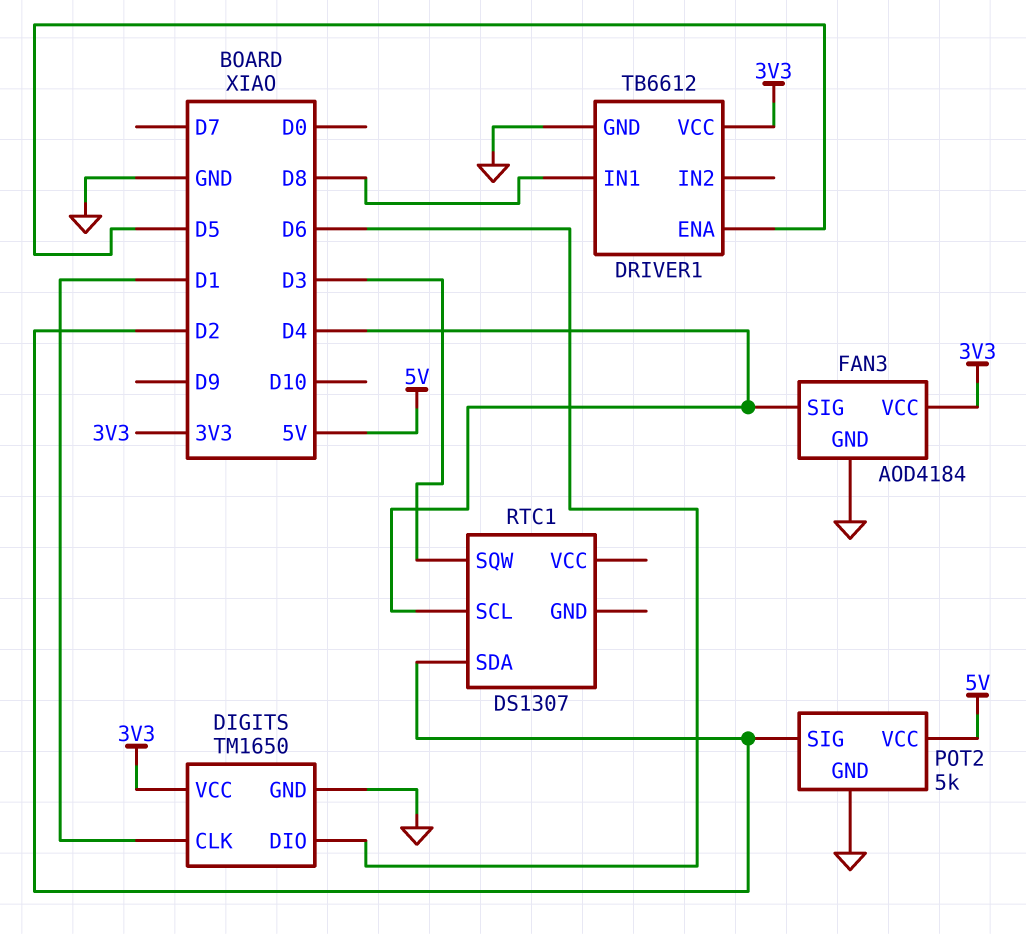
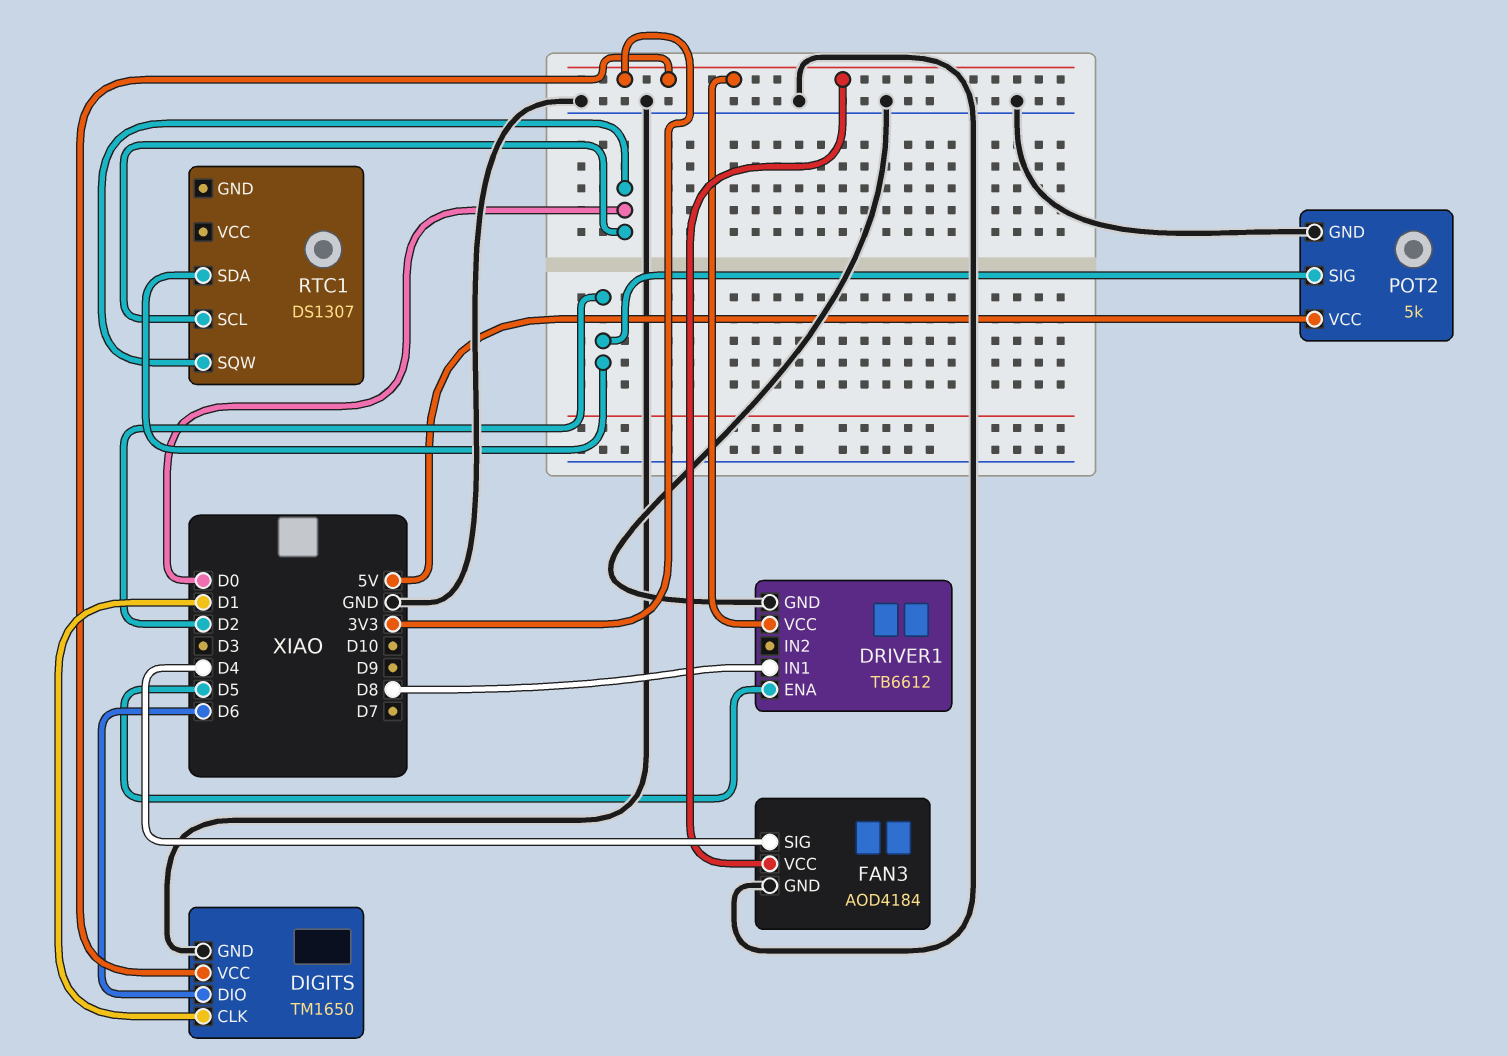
RTC1 pin SCL: D4 -> D0
RTC1 pin SQW: D3 -> D0

